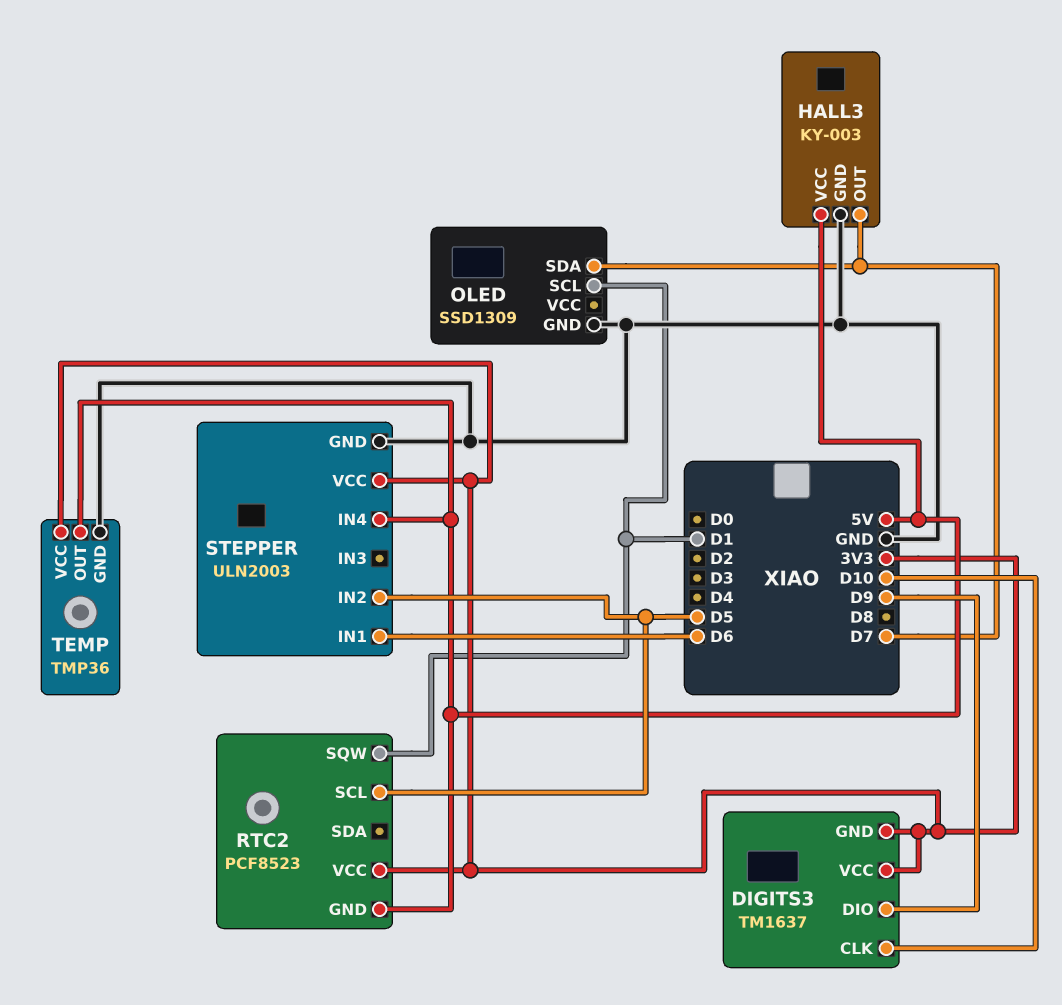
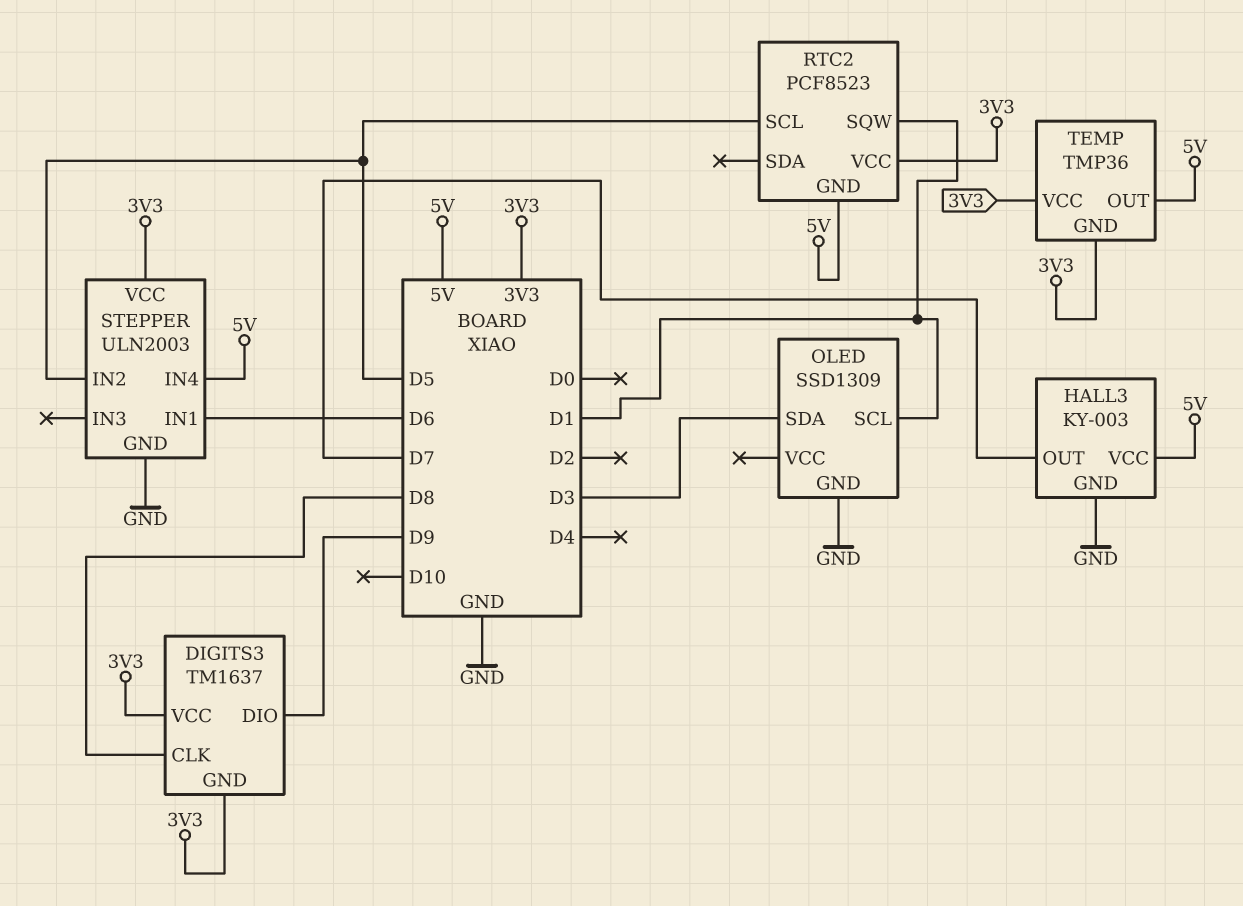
DIGITS3 pin CLK: D10 -> D8
OLED pin SDA: D7 -> D3
TEMP pin GND: GND -> 3V3

